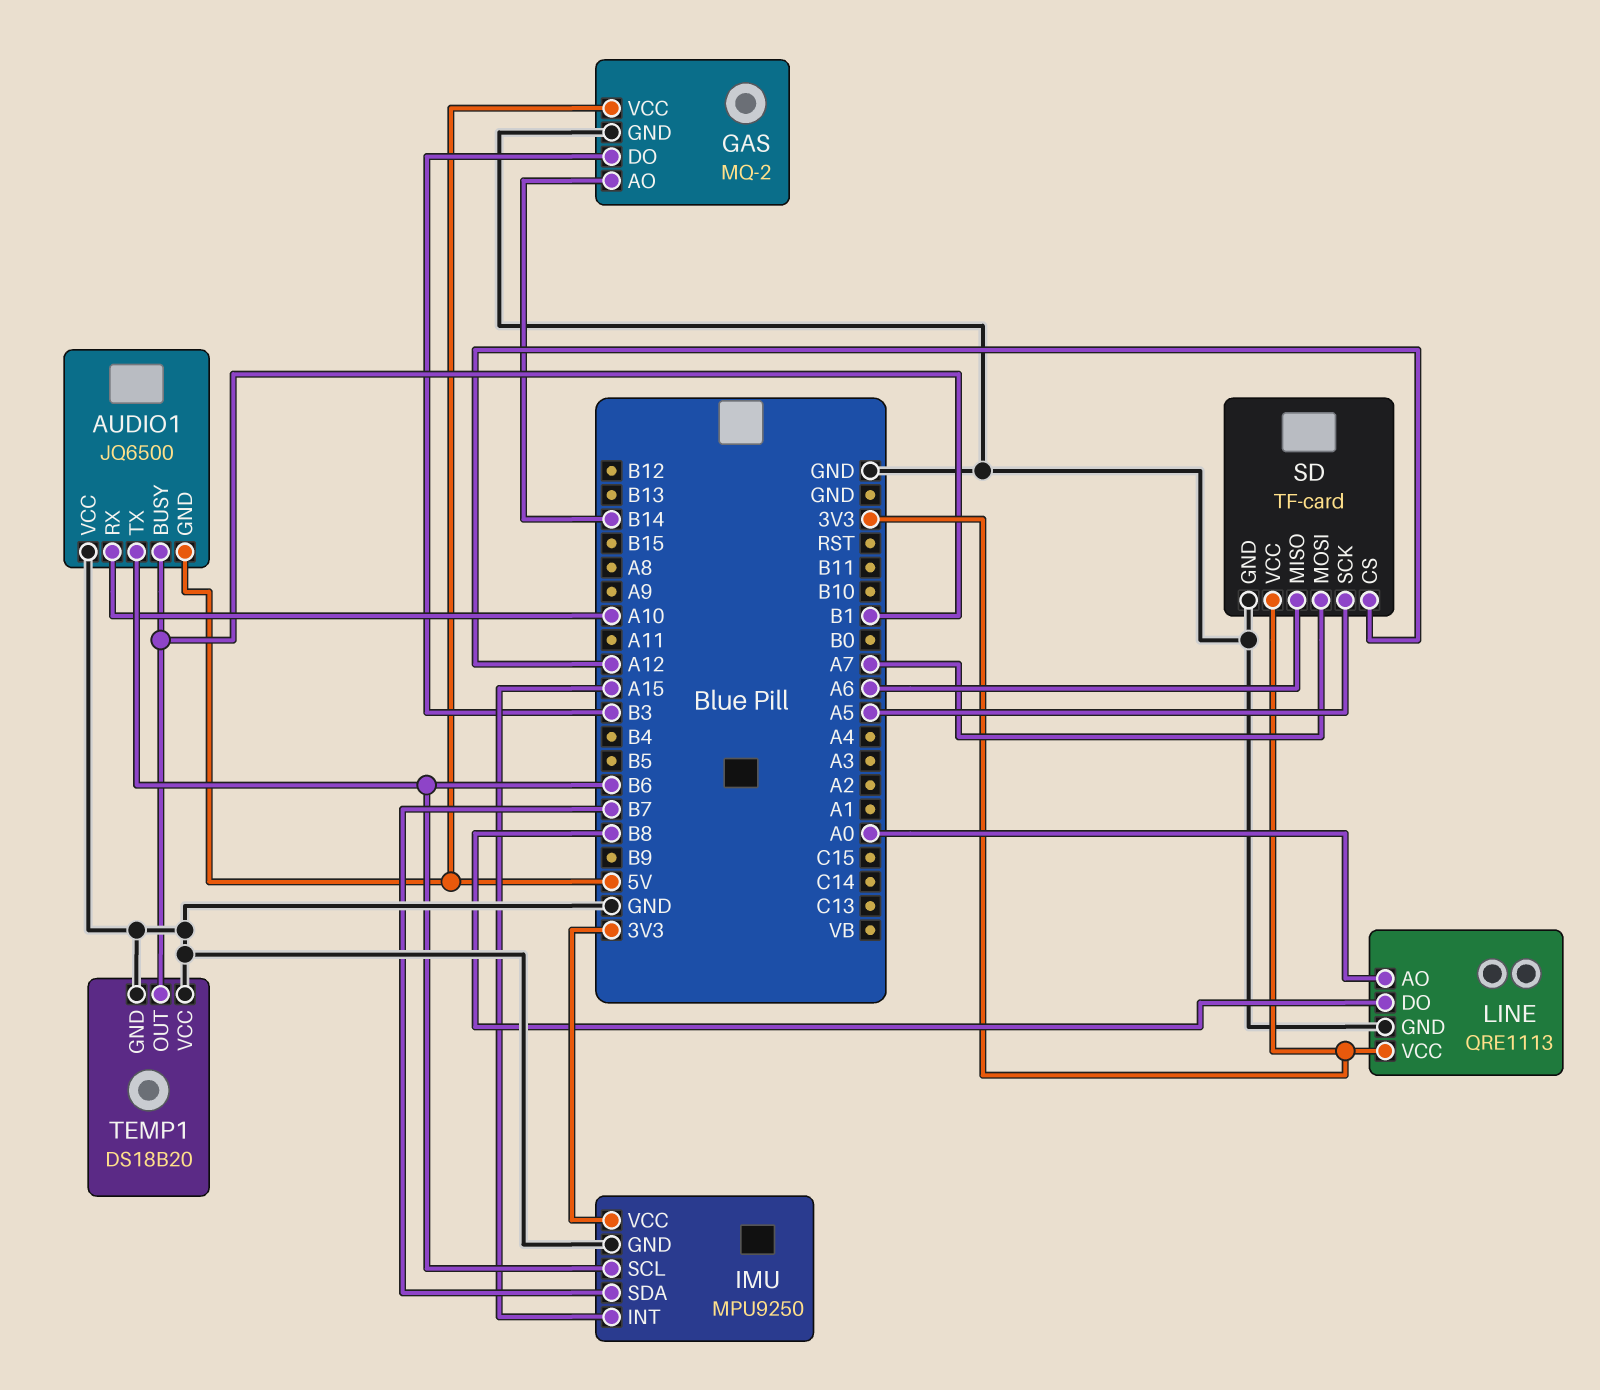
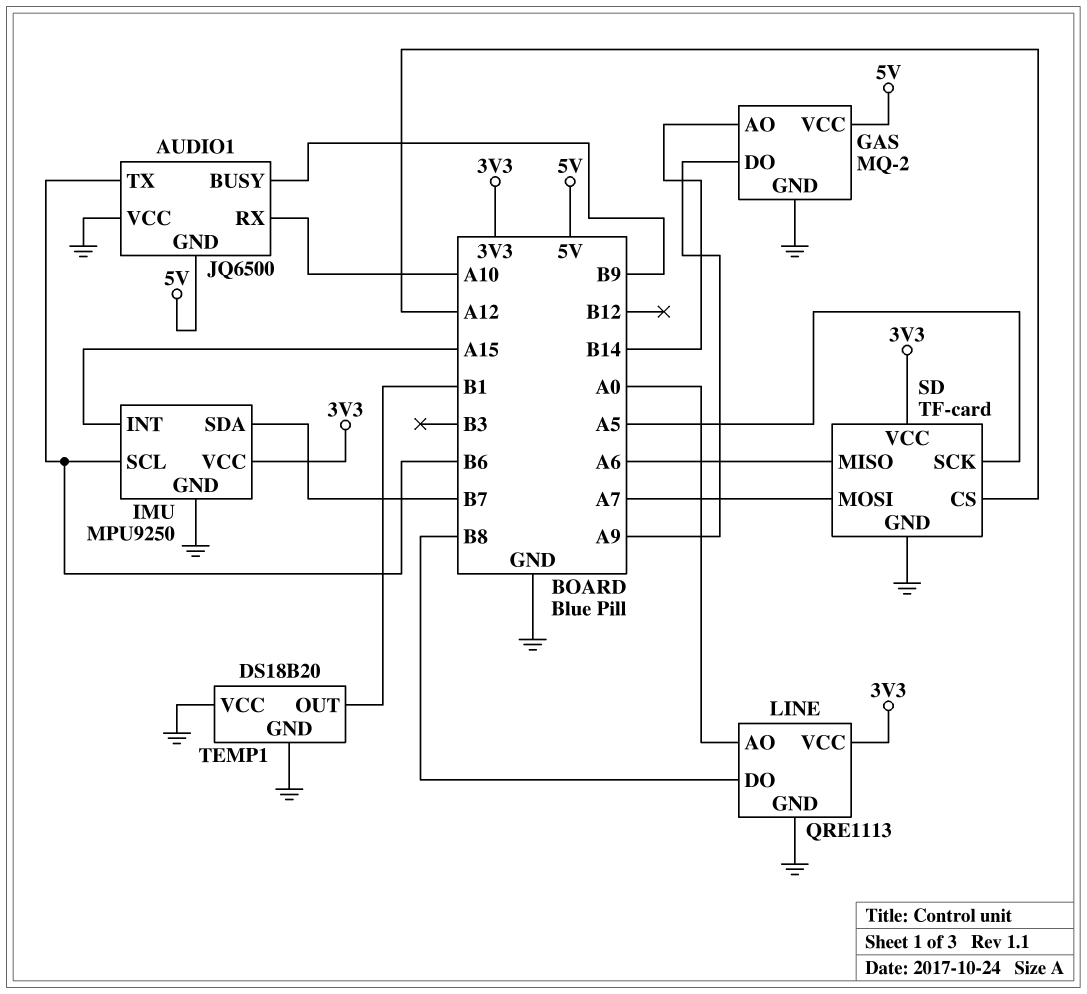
AUDIO1 pin BUSY: B1 -> B9
GAS pin DO: B3 -> A9

